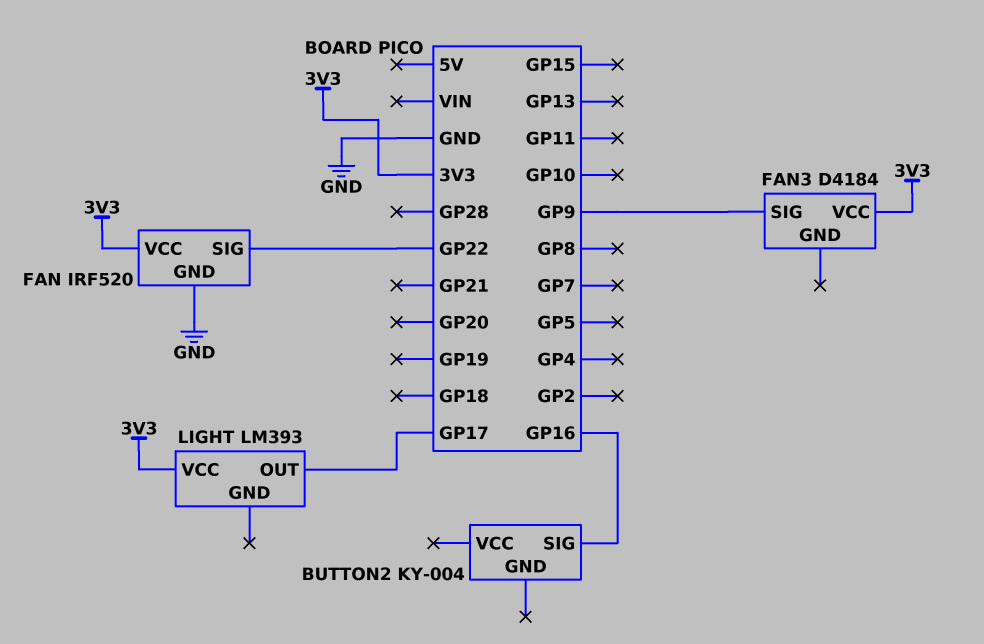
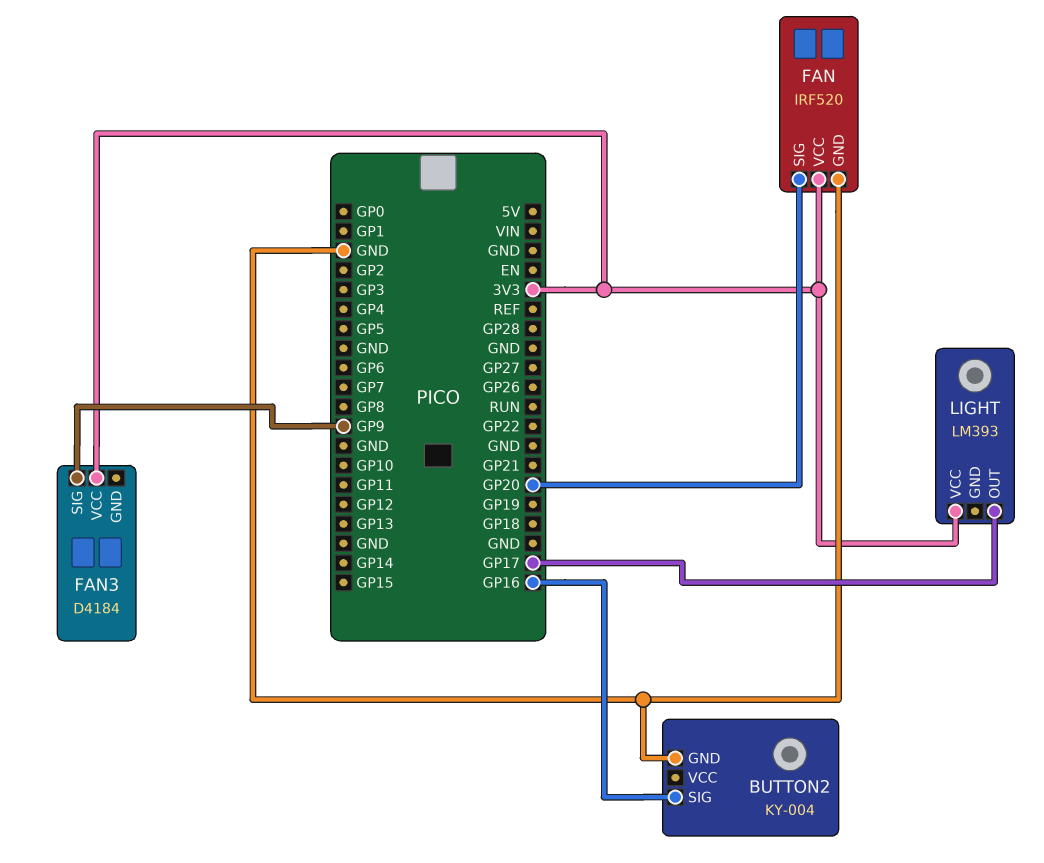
BUTTON2 pin GND: none -> GND
FAN pin SIG: GP22 -> GP20

